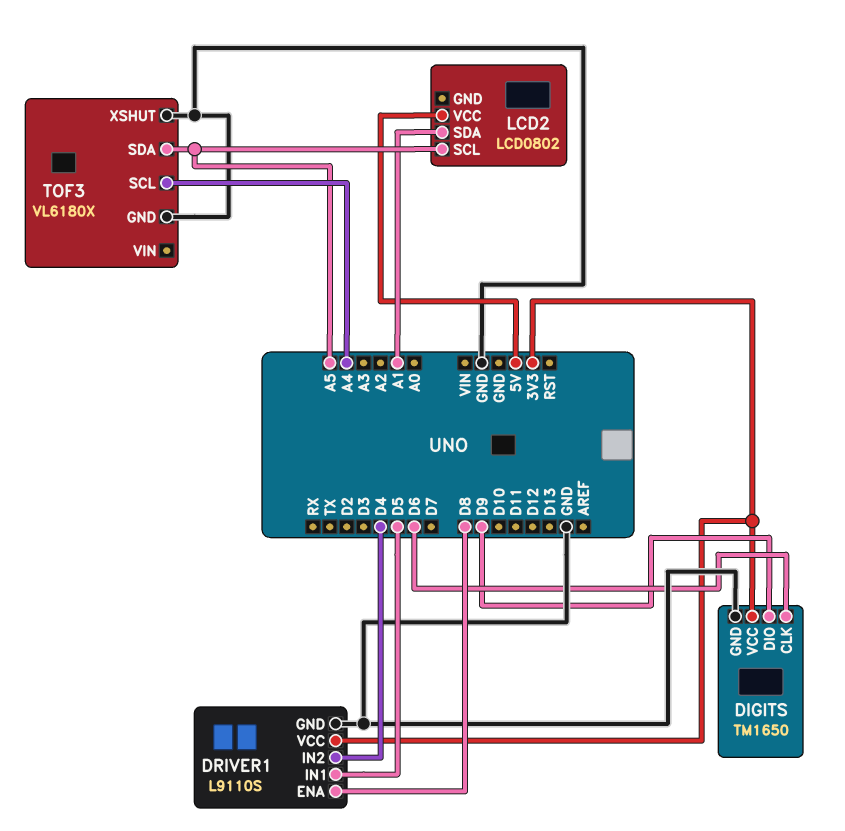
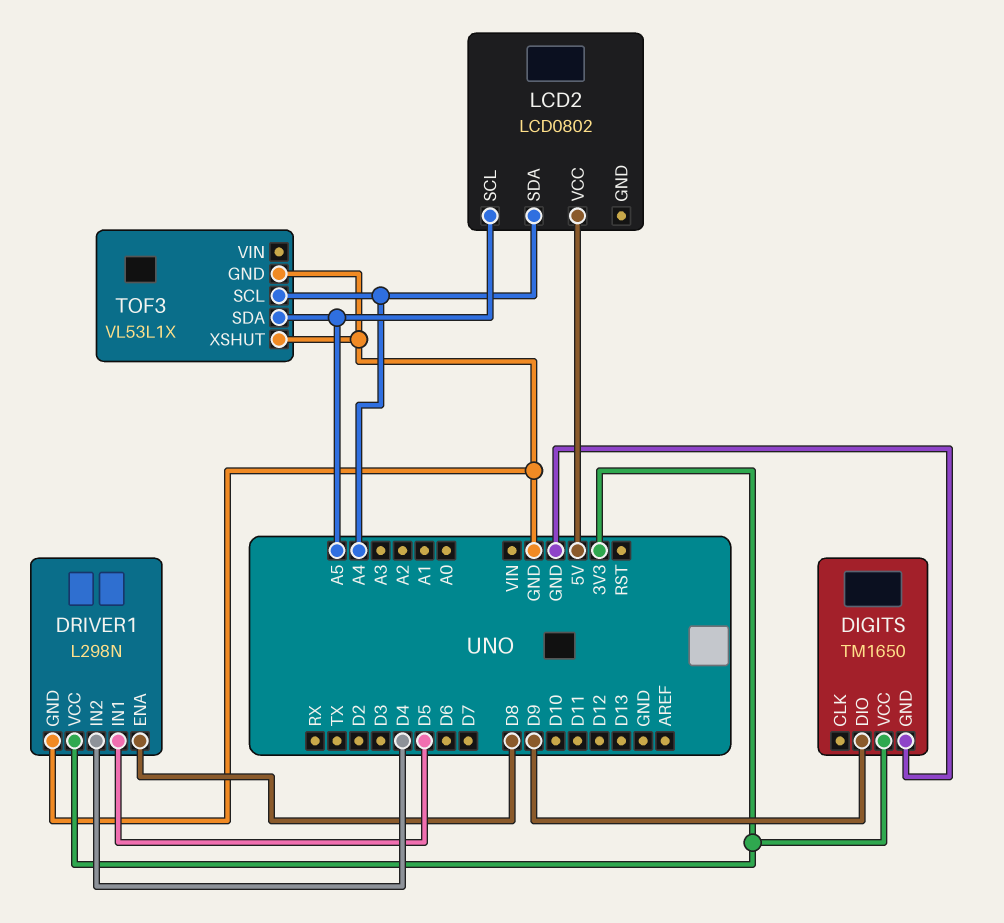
DIGITS pin CLK: D6 -> none
DRIVER1: L9110S -> L298N
LCD2 pin SDA: A1 -> A4
TOF3: VL6180X -> VL53L1X

